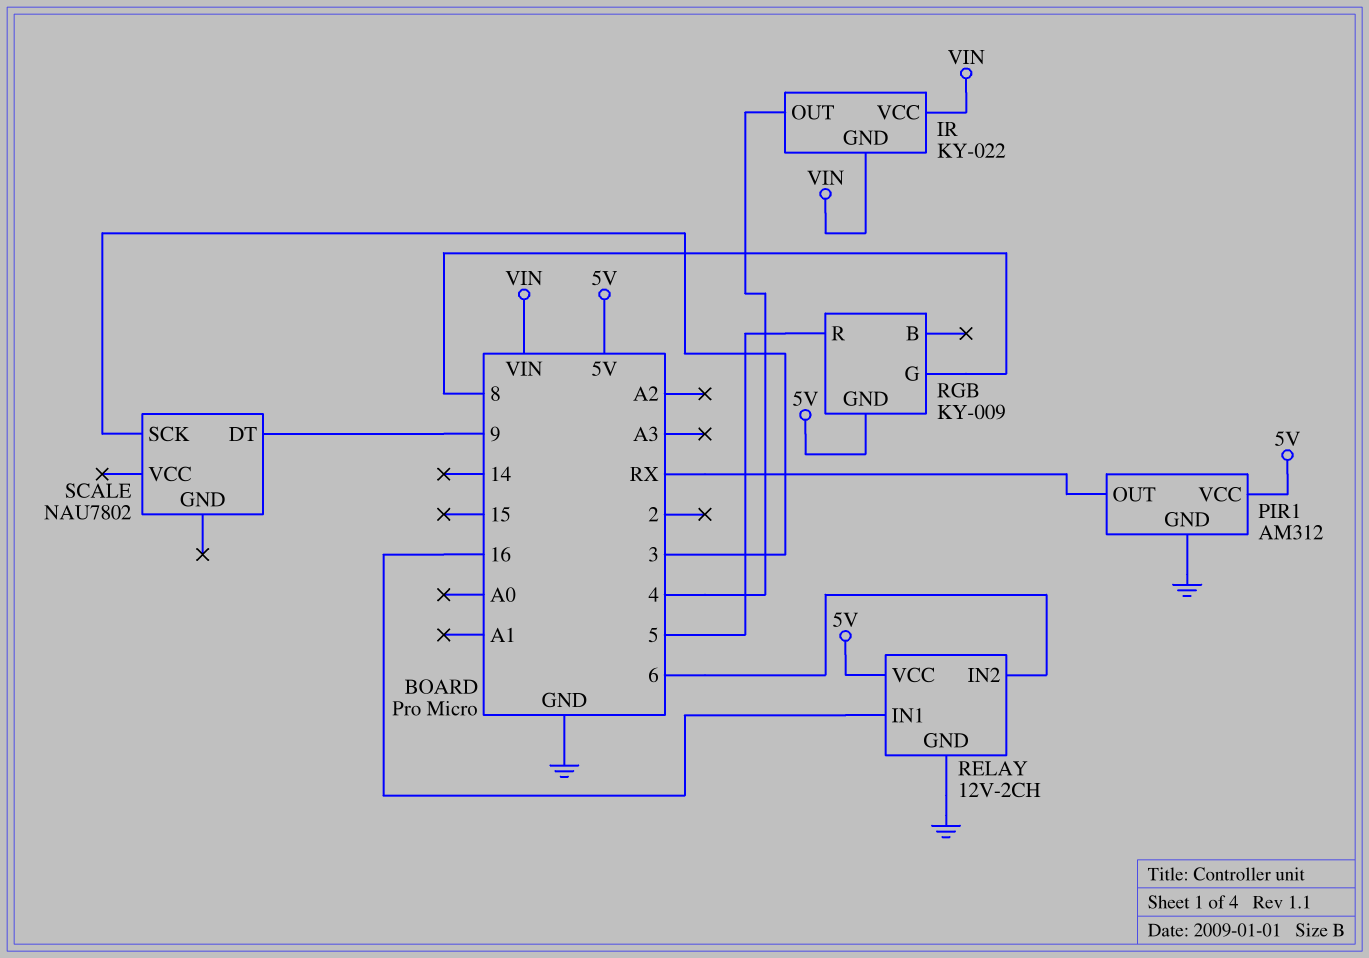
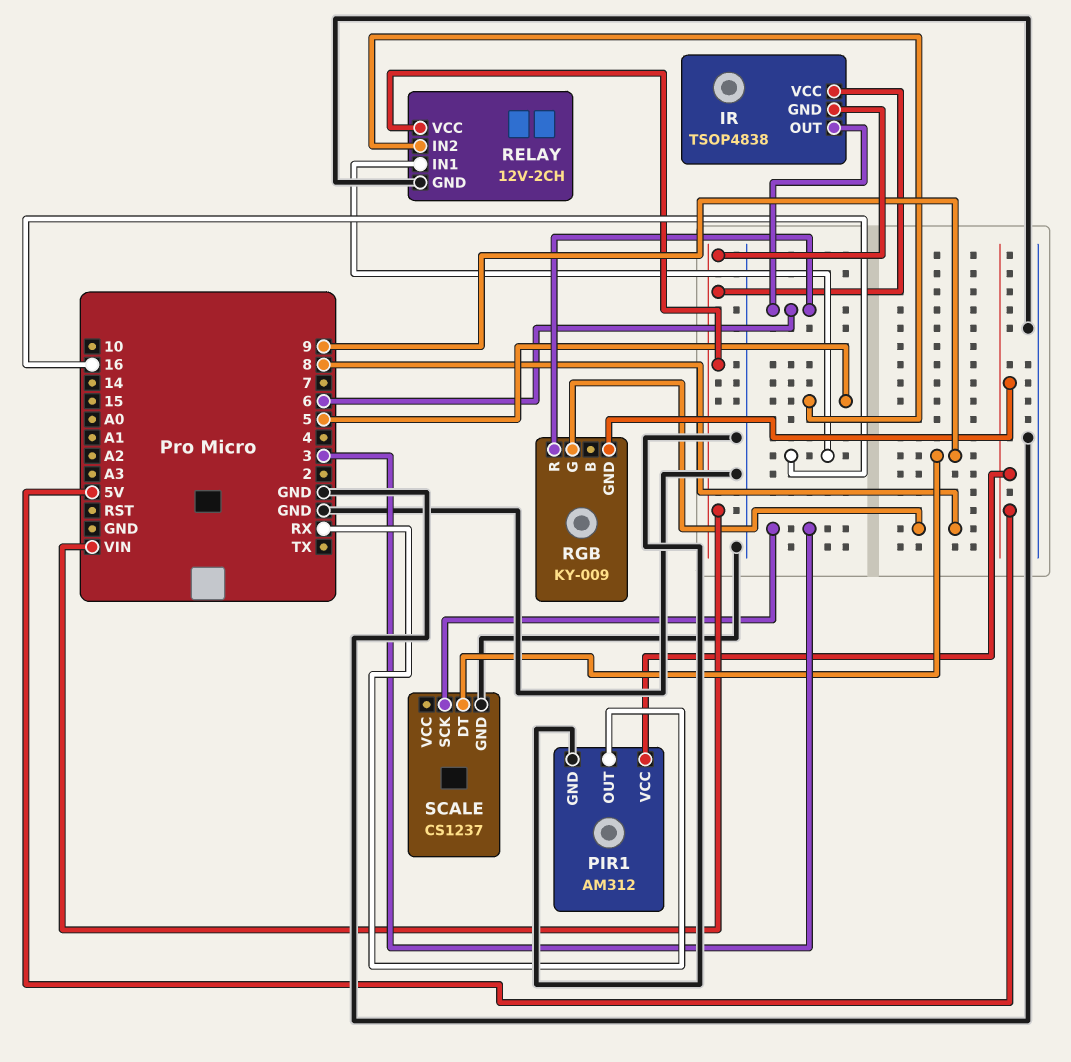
IR: KY-022 -> TSOP4838
IR pin OUT: 4 -> 6
RELAY pin IN2: 6 -> 5
RELAY pin VCC: 5V -> VIN
RGB pin R: 5 -> 6
SCALE: NAU7802 -> CS1237
SCALE pin GND: none -> GND

